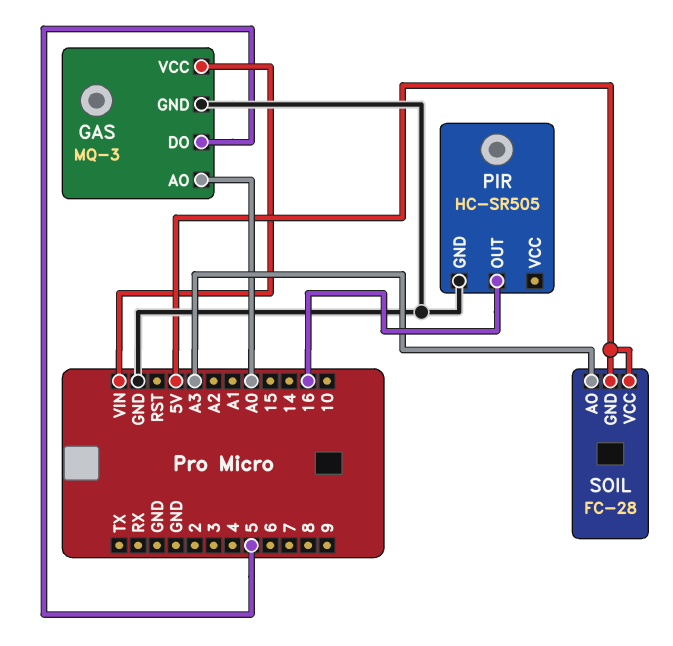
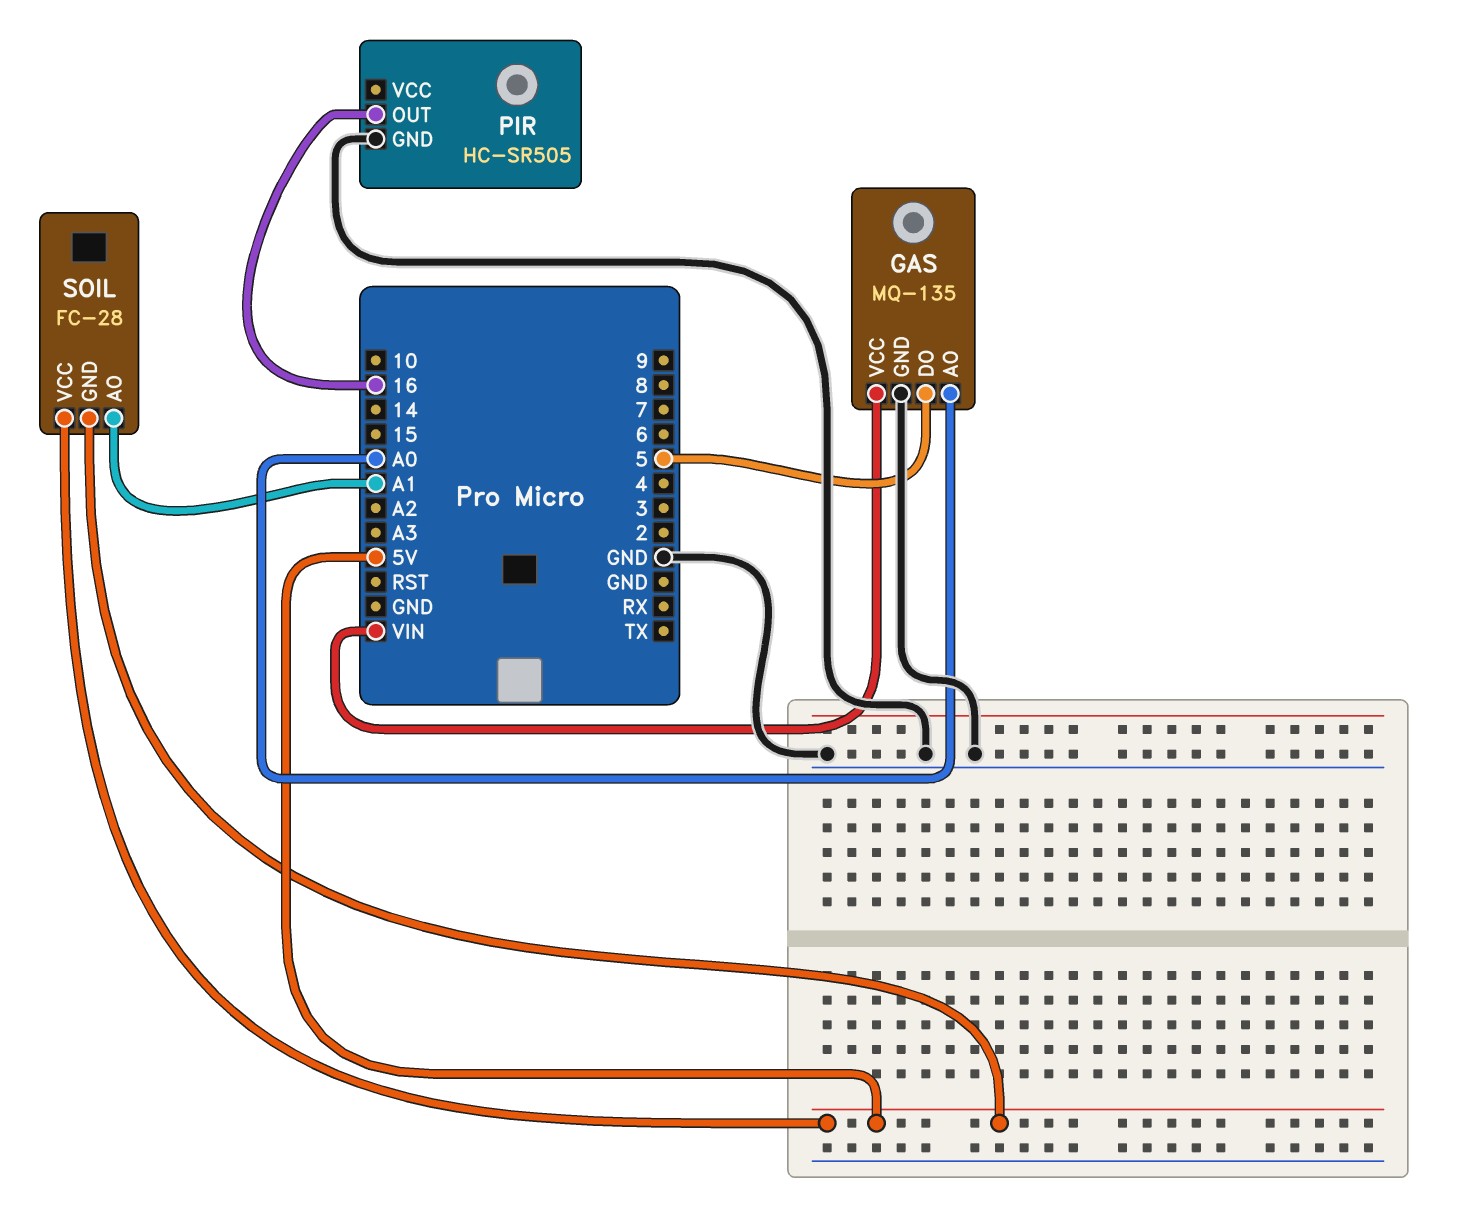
GAS: MQ-3 -> MQ-135
SOIL pin AO: A3 -> A1

